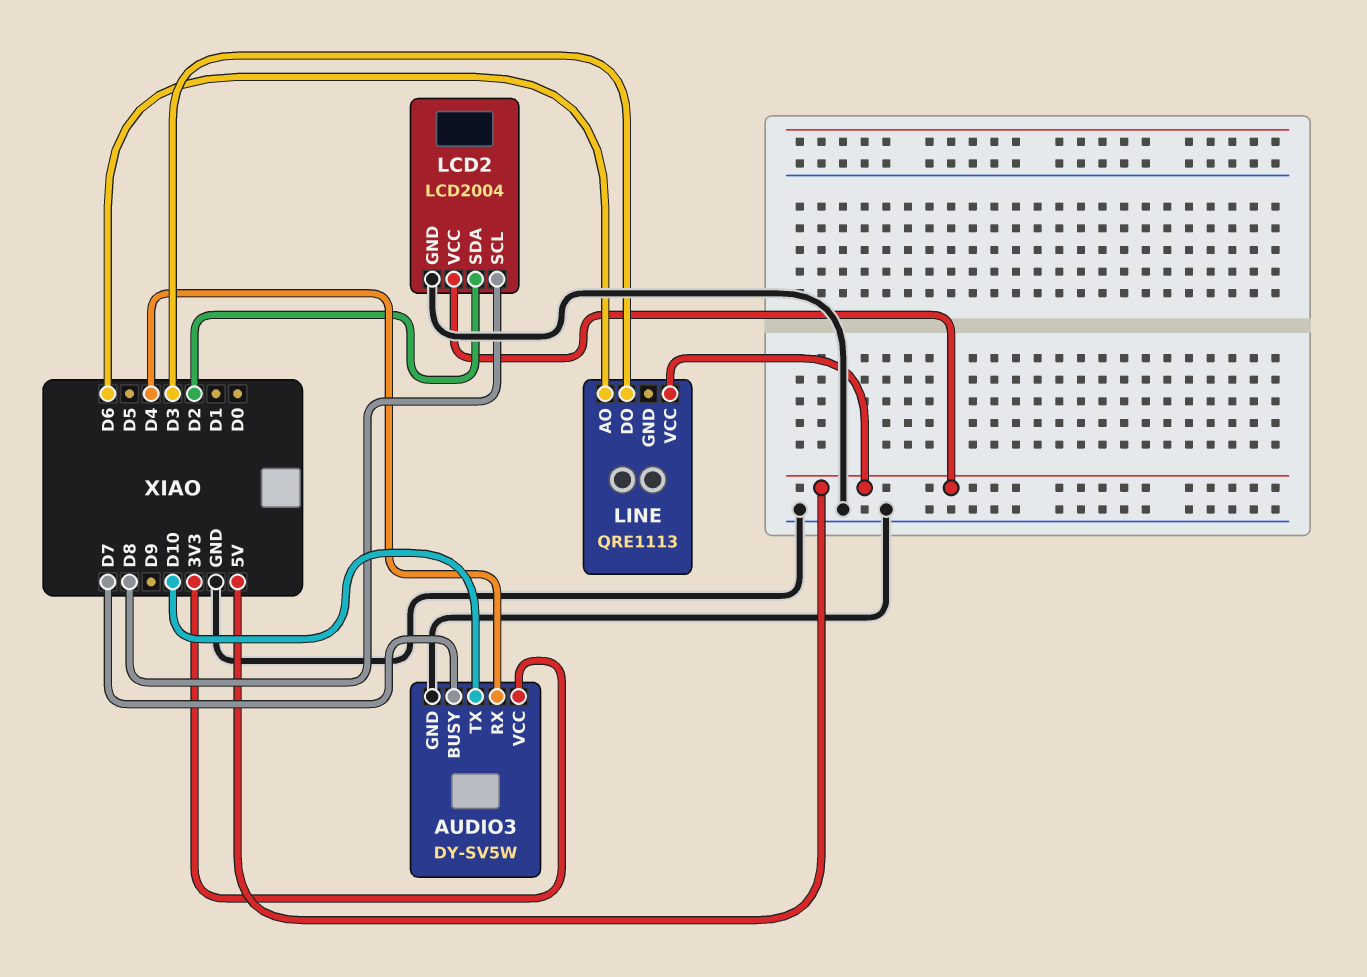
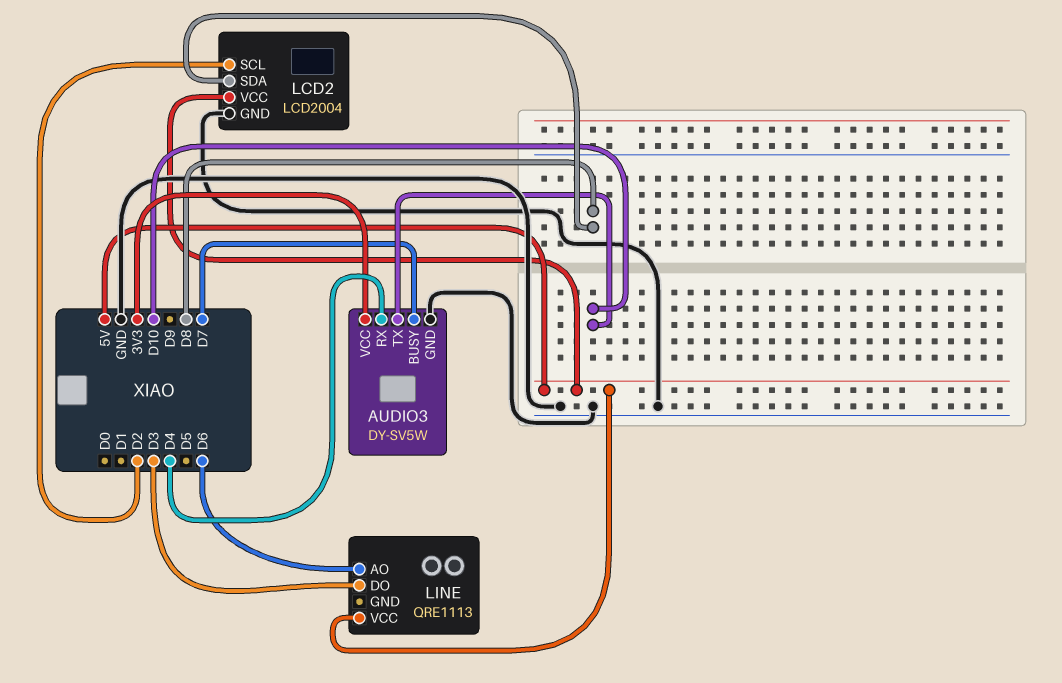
LCD2 pin SCL: D8 -> D2
LCD2 pin SDA: D2 -> D8

